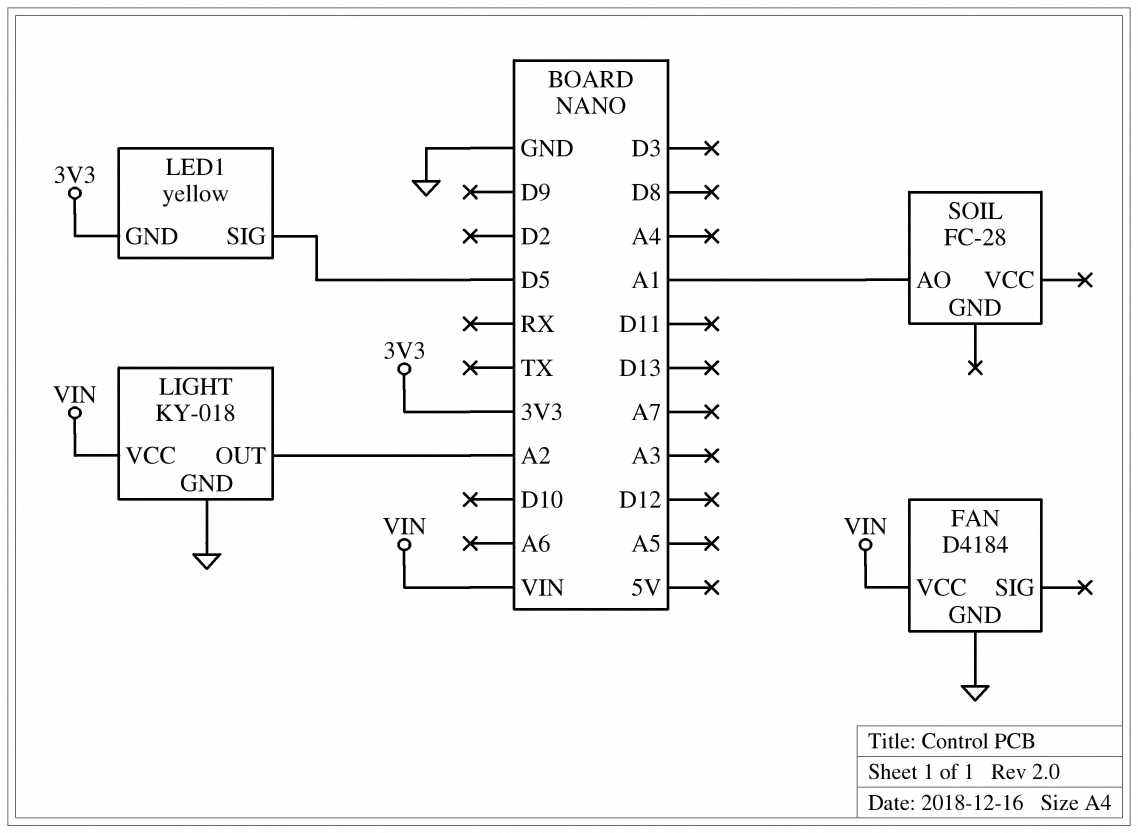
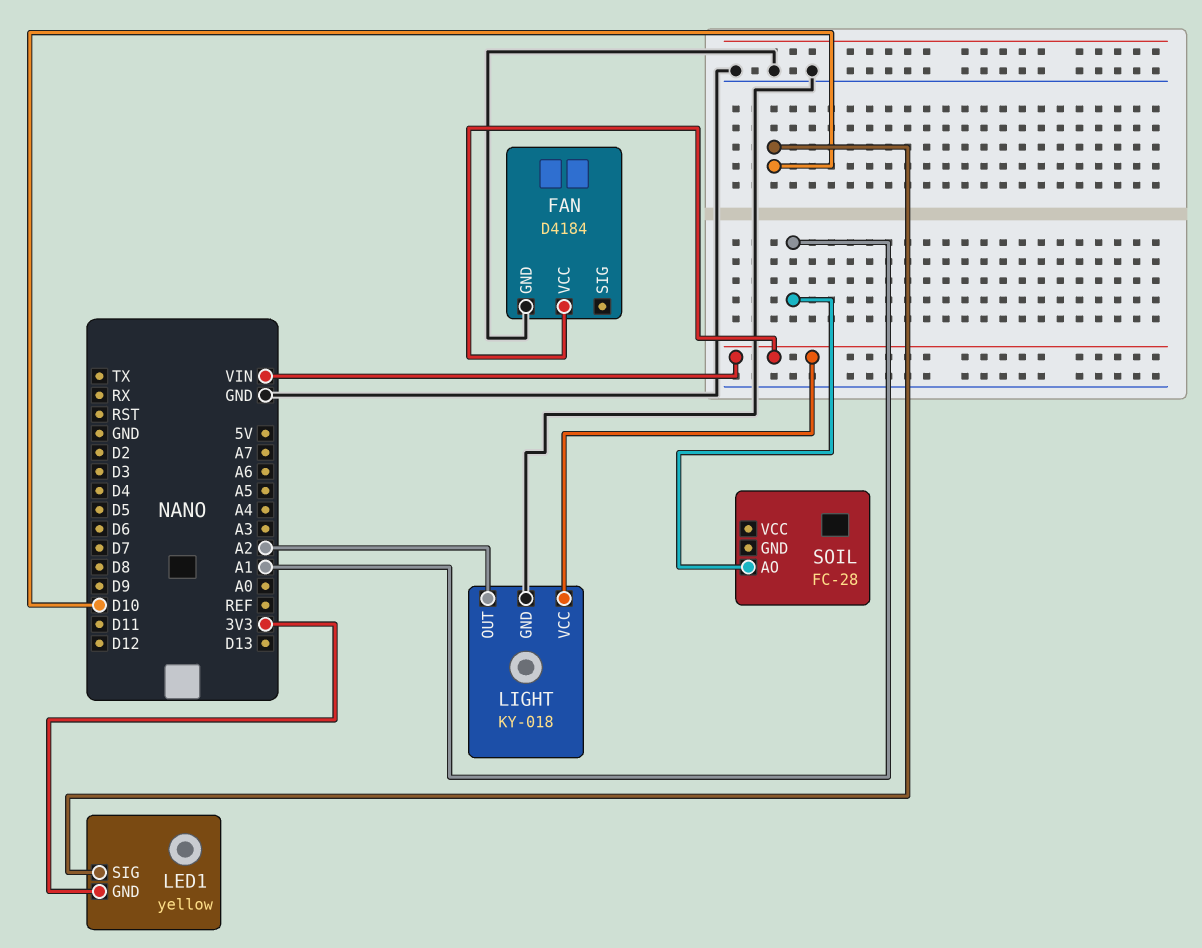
LED1 pin SIG: D5 -> D10

